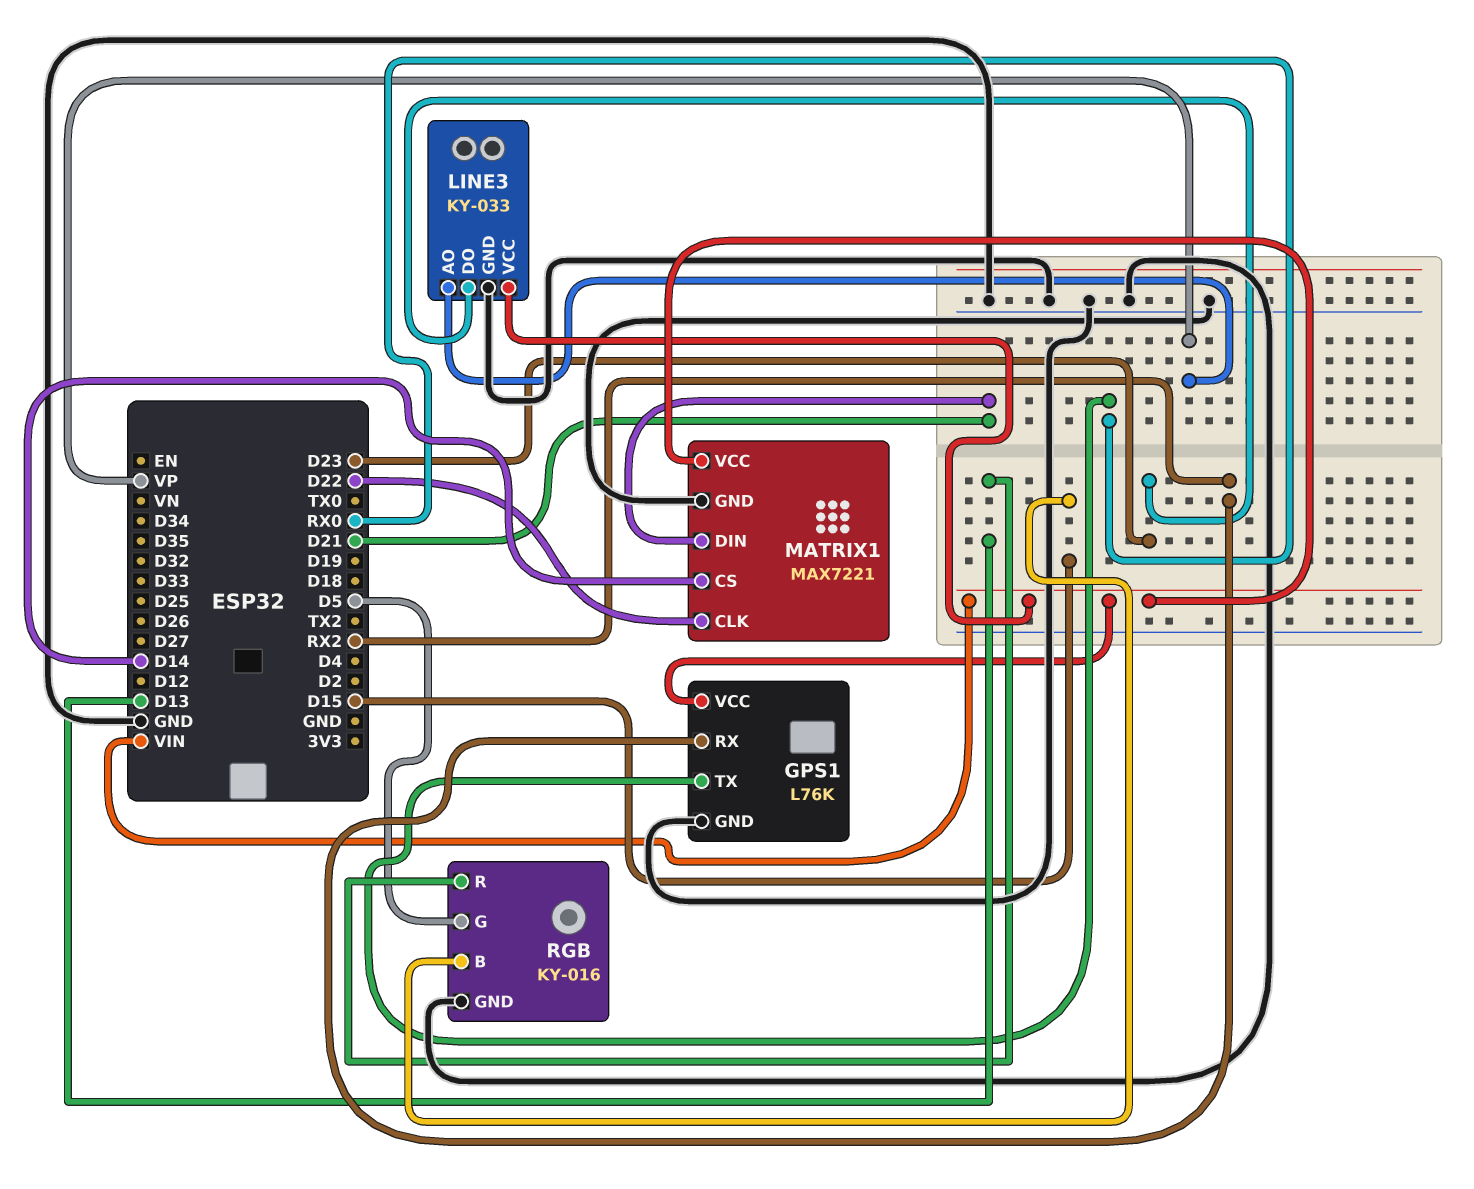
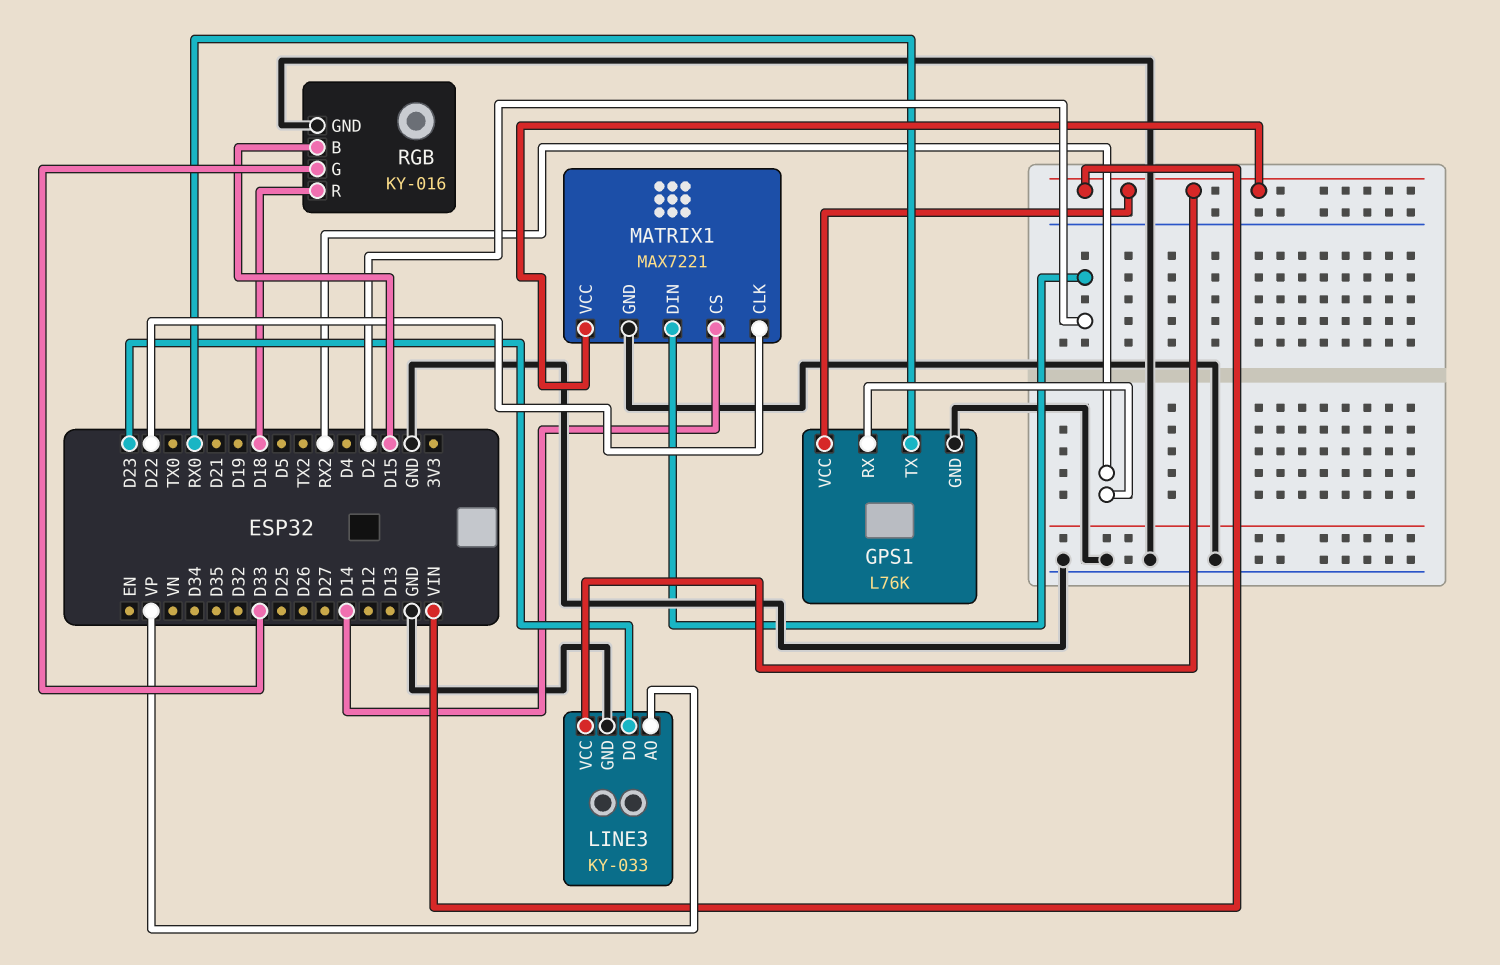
MATRIX1 pin DIN: D21 -> D2
RGB pin G: D5 -> D33
RGB pin R: D13 -> D18

